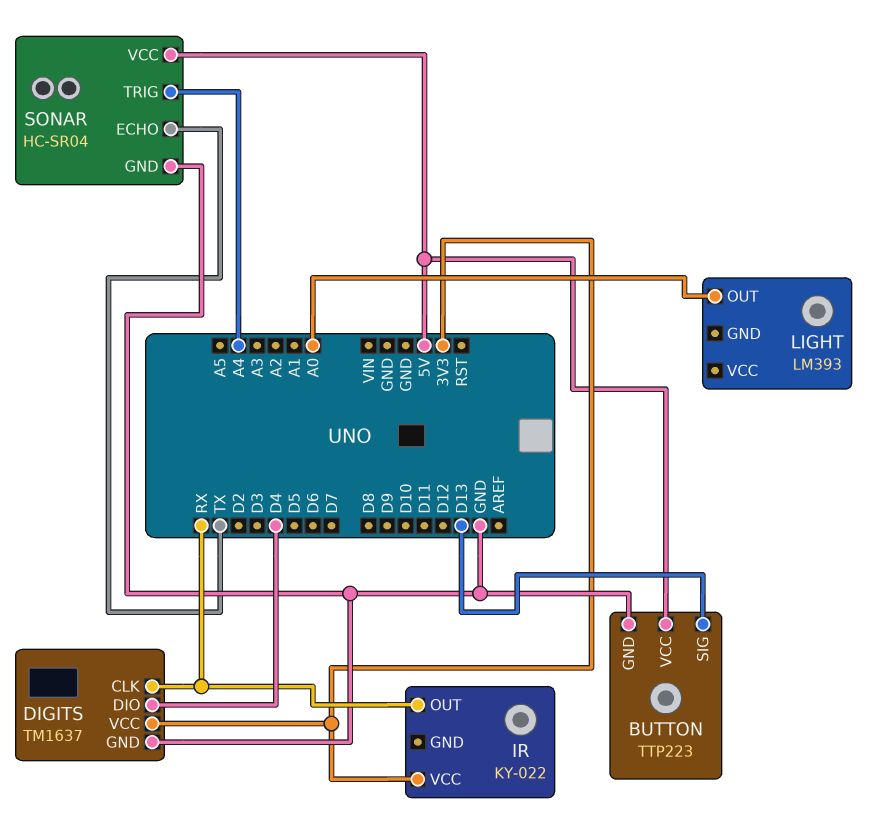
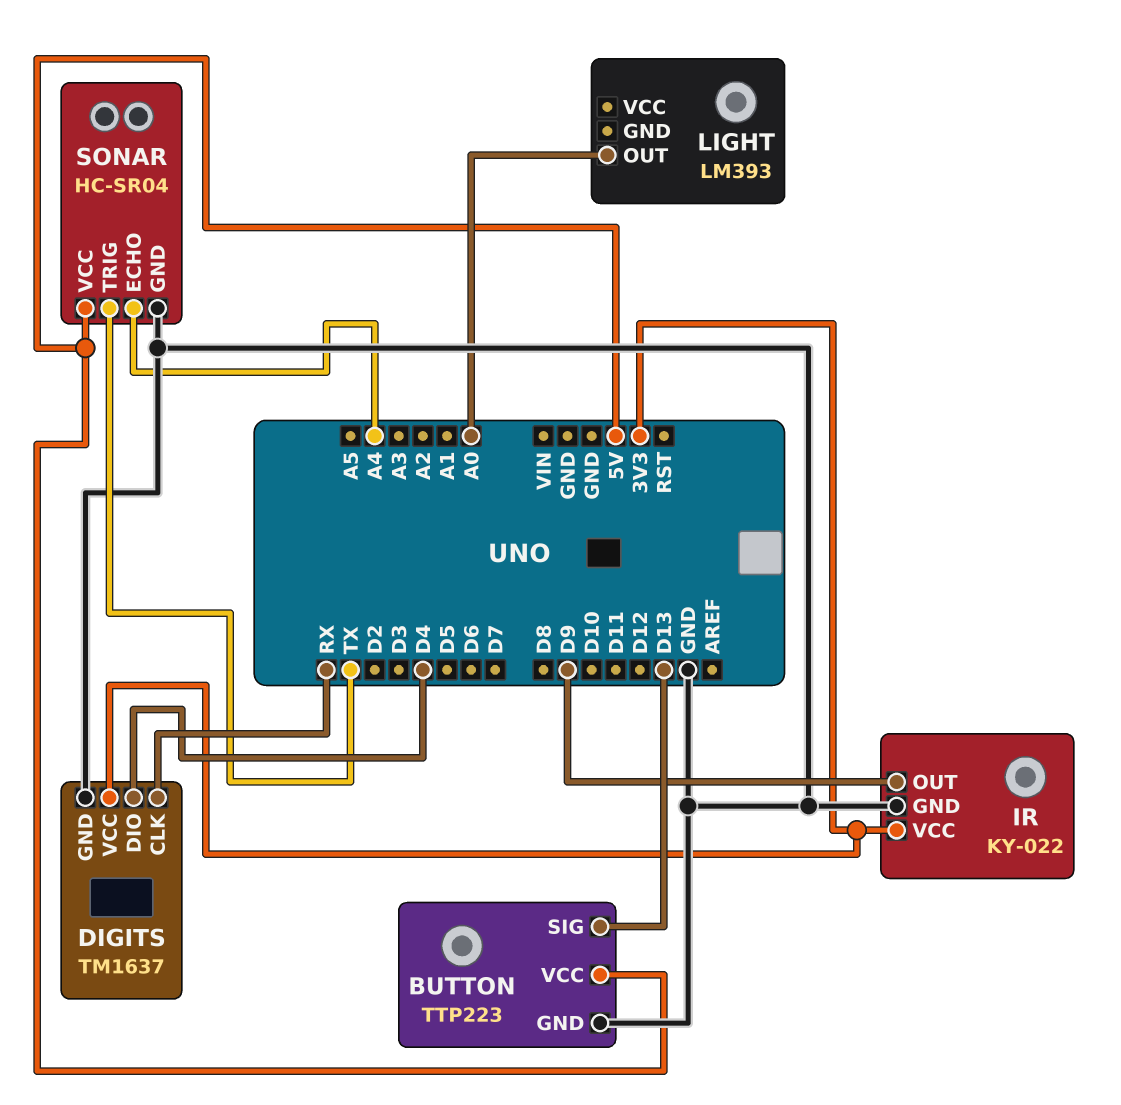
IR pin GND: none -> GND
IR pin OUT: RX -> D9
SONAR pin ECHO: TX -> A4
SONAR pin TRIG: A4 -> TX

